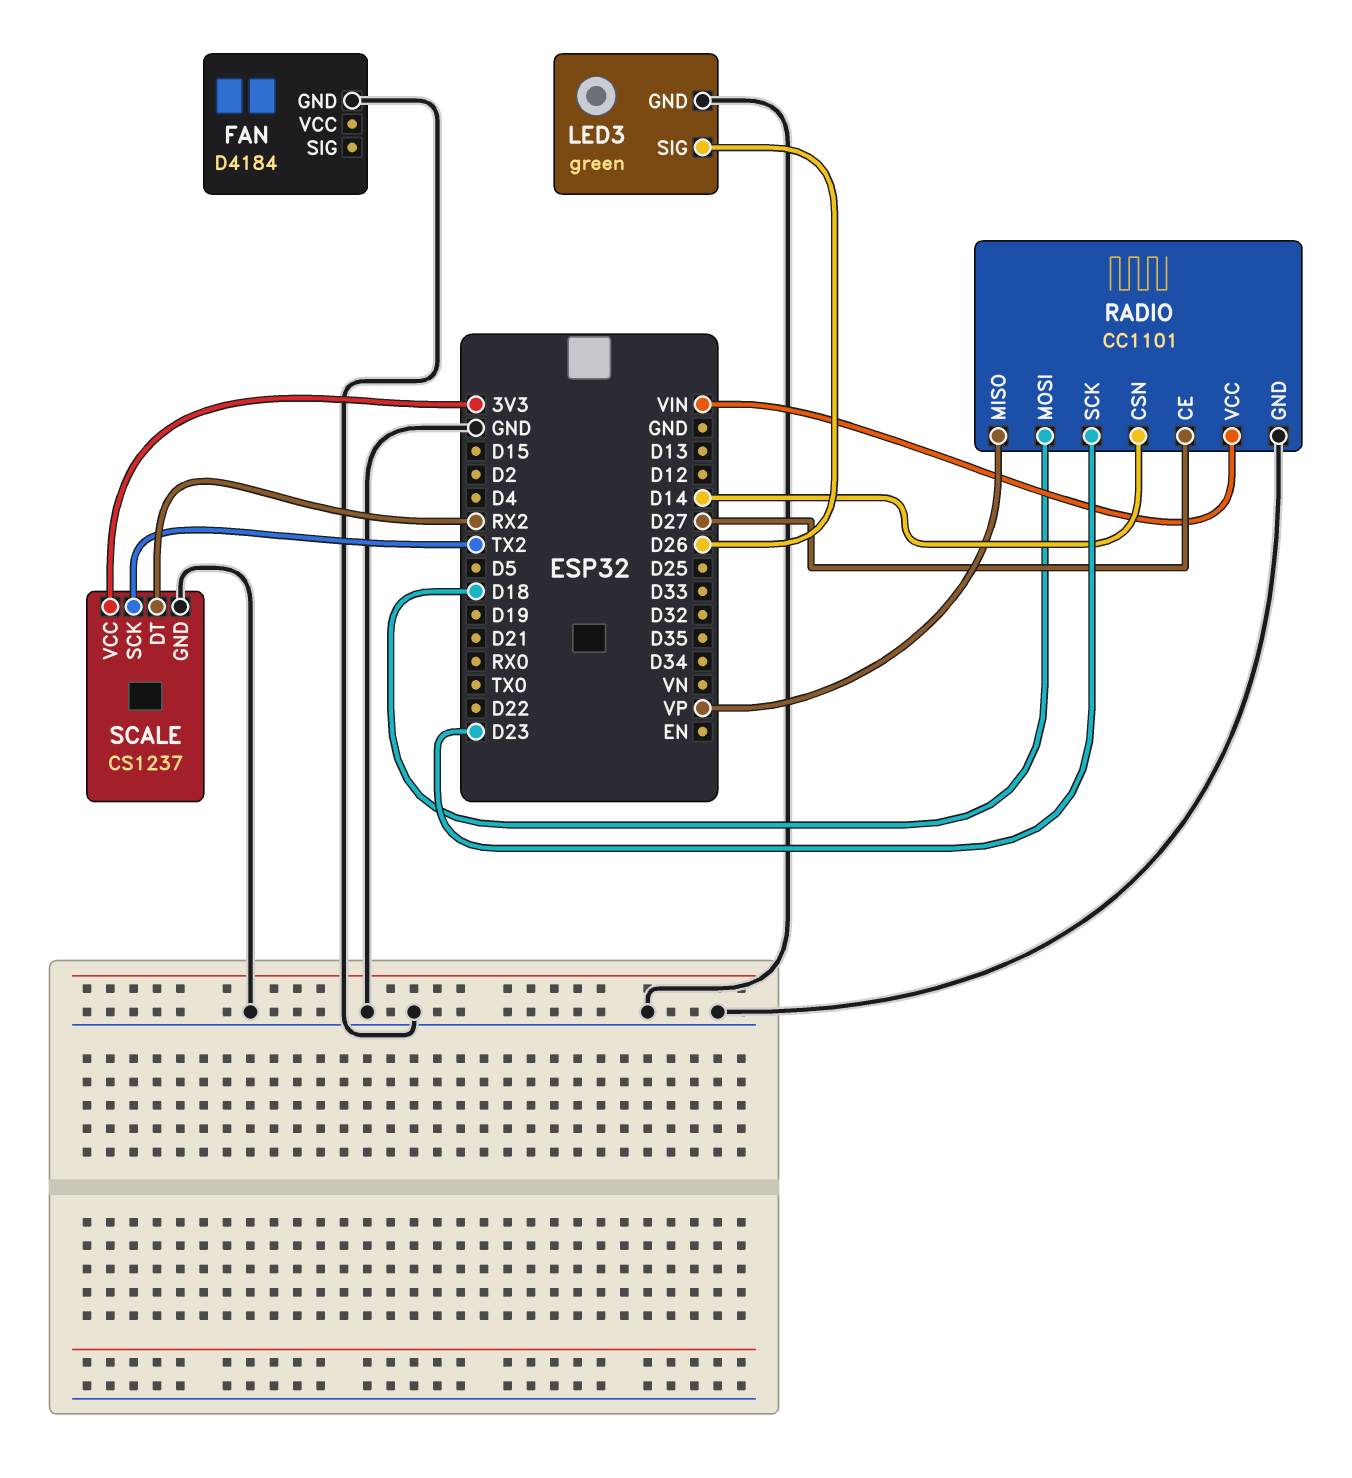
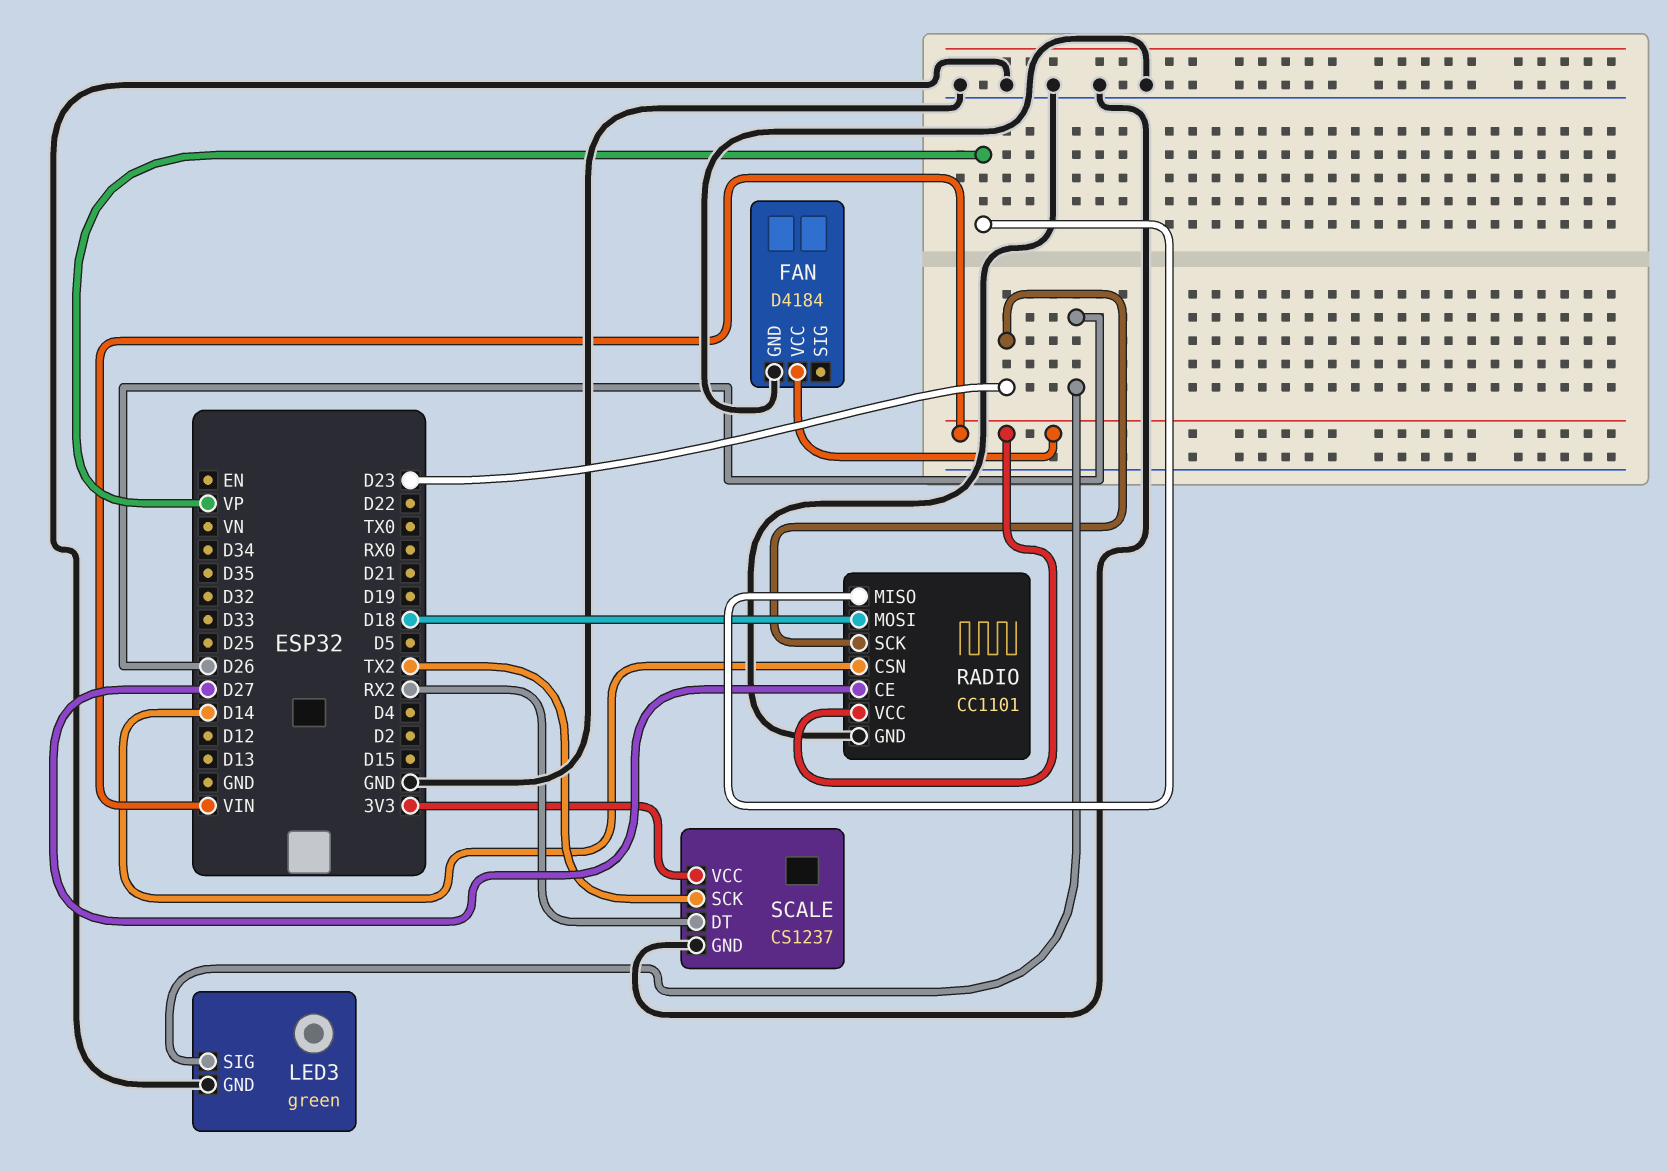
FAN pin VCC: none -> VIN

